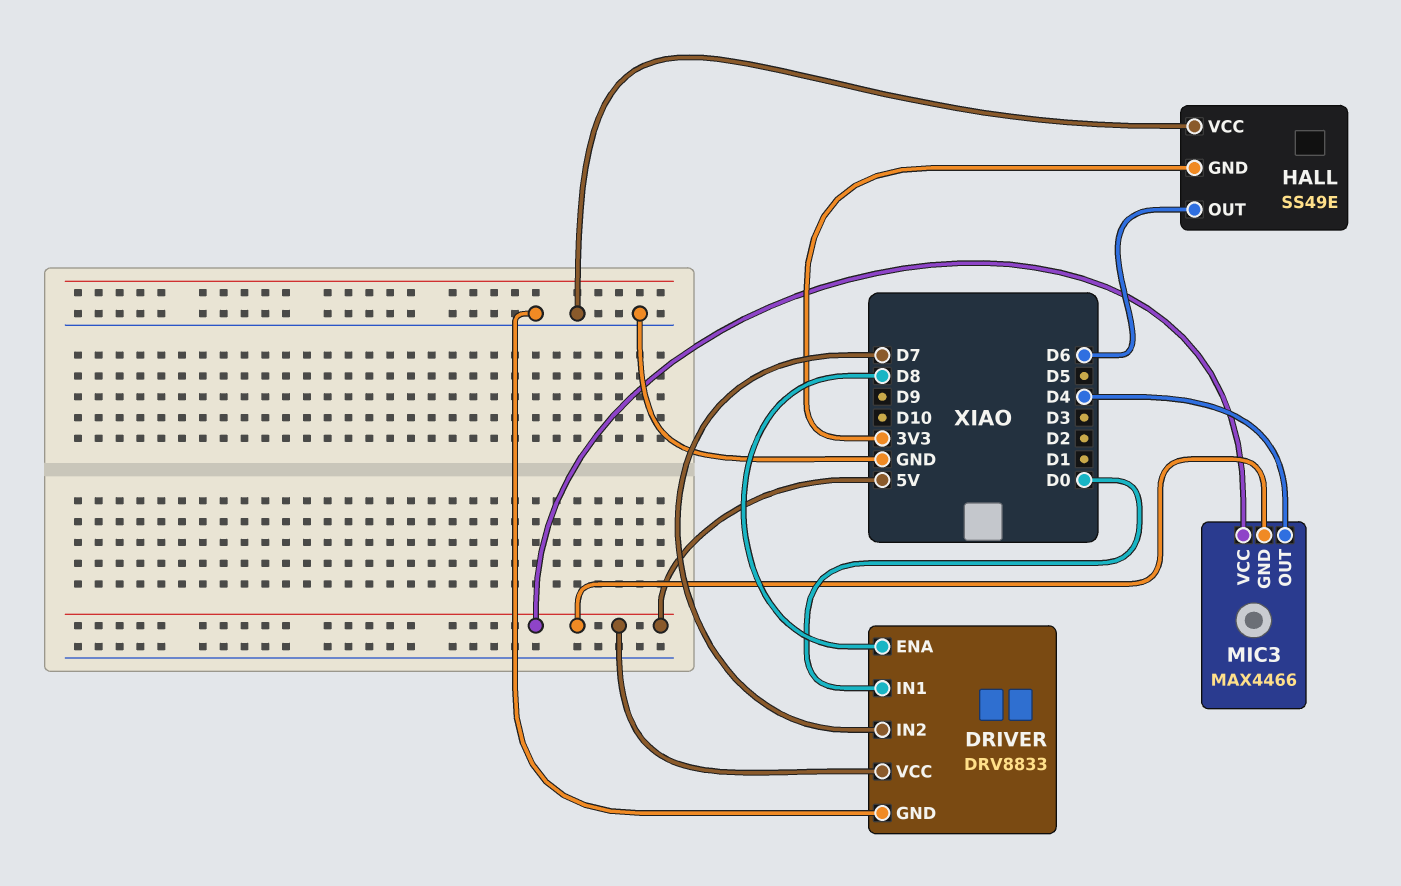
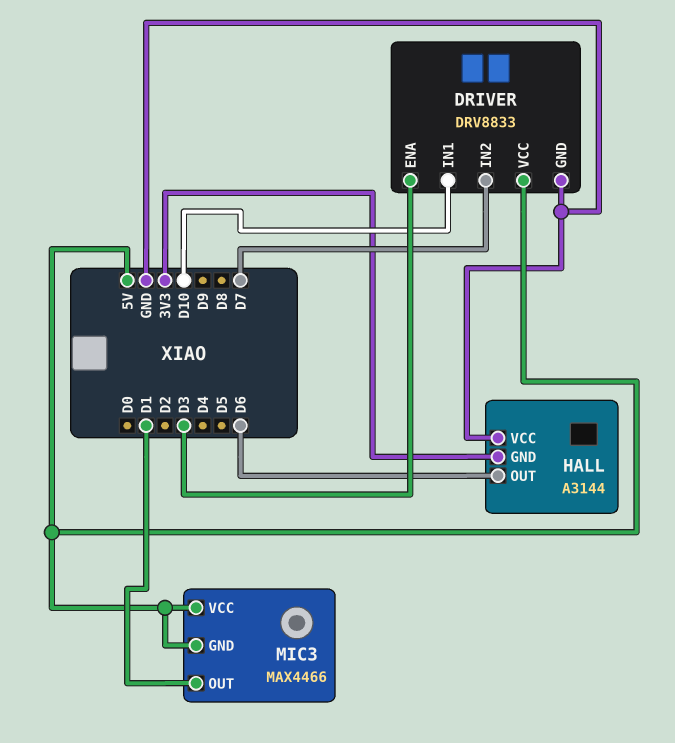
DRIVER pin ENA: D8 -> D3
DRIVER pin IN1: D0 -> D10
HALL: SS49E -> A3144
MIC3 pin OUT: D4 -> D1

